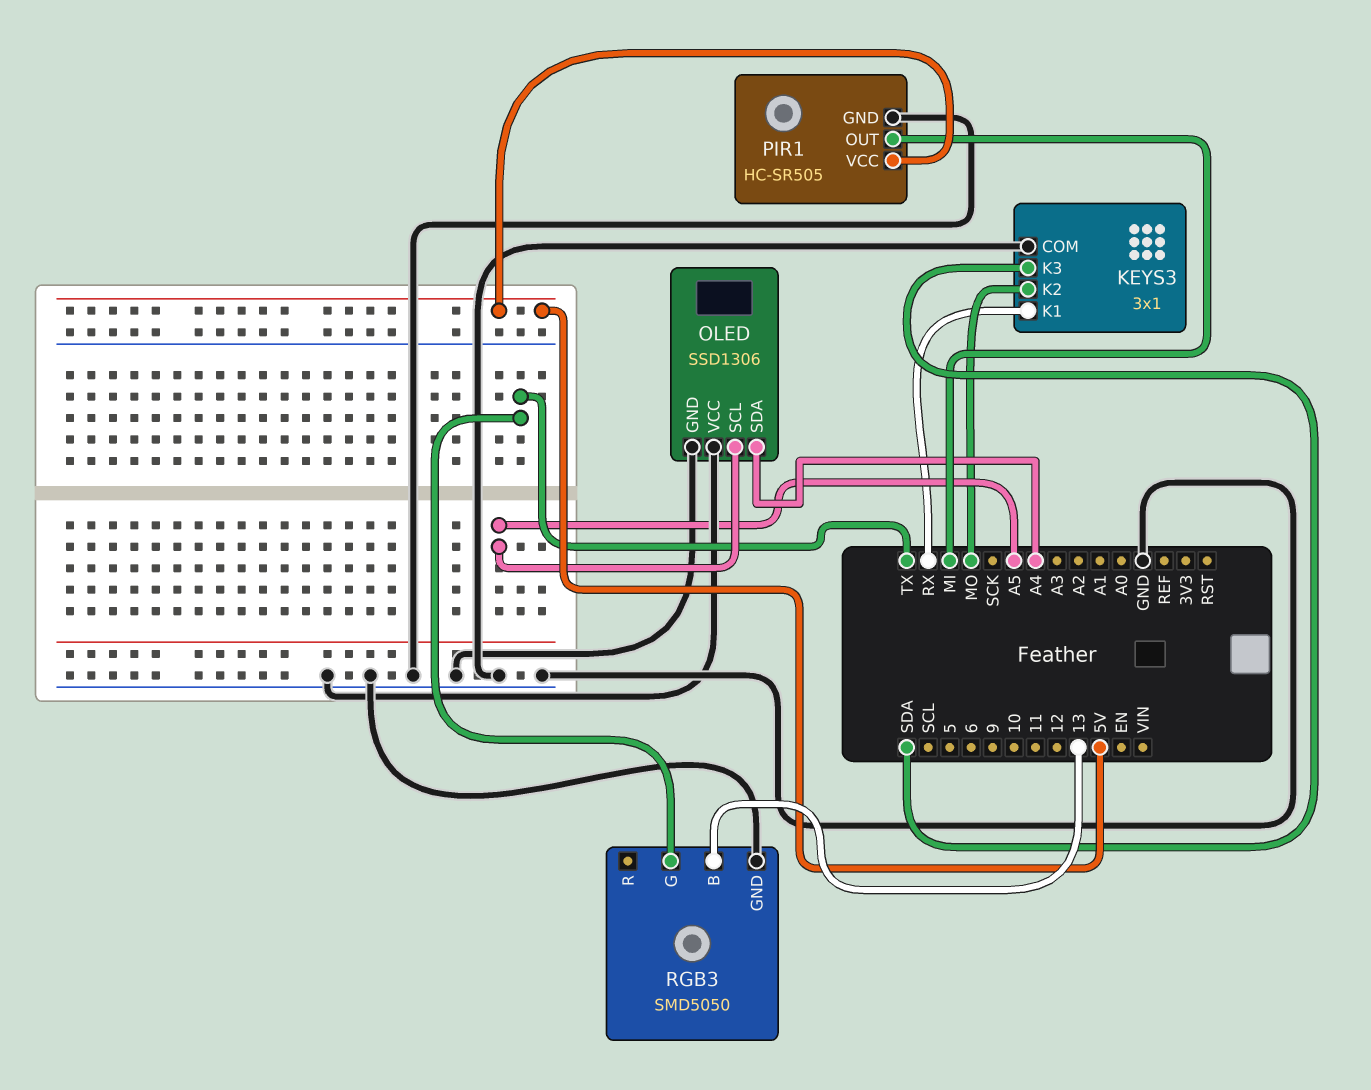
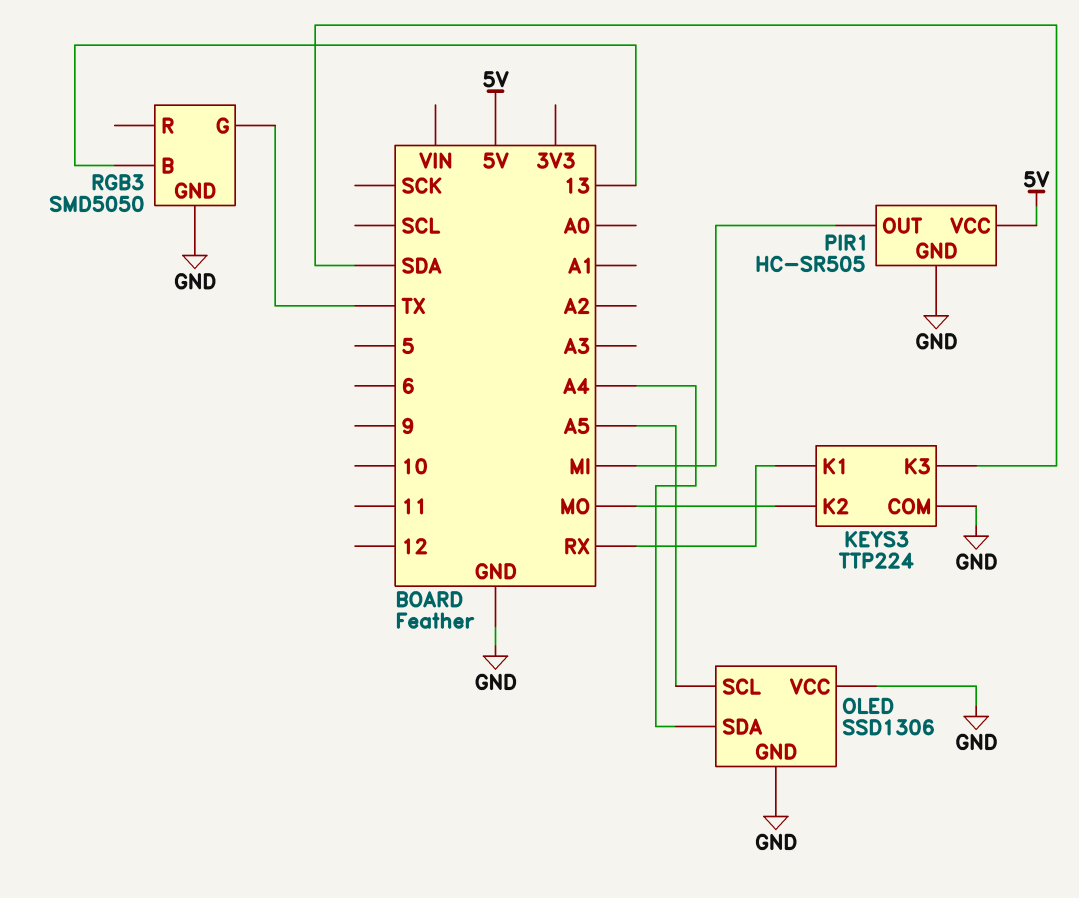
KEYS3: 3x1 -> TTP224

